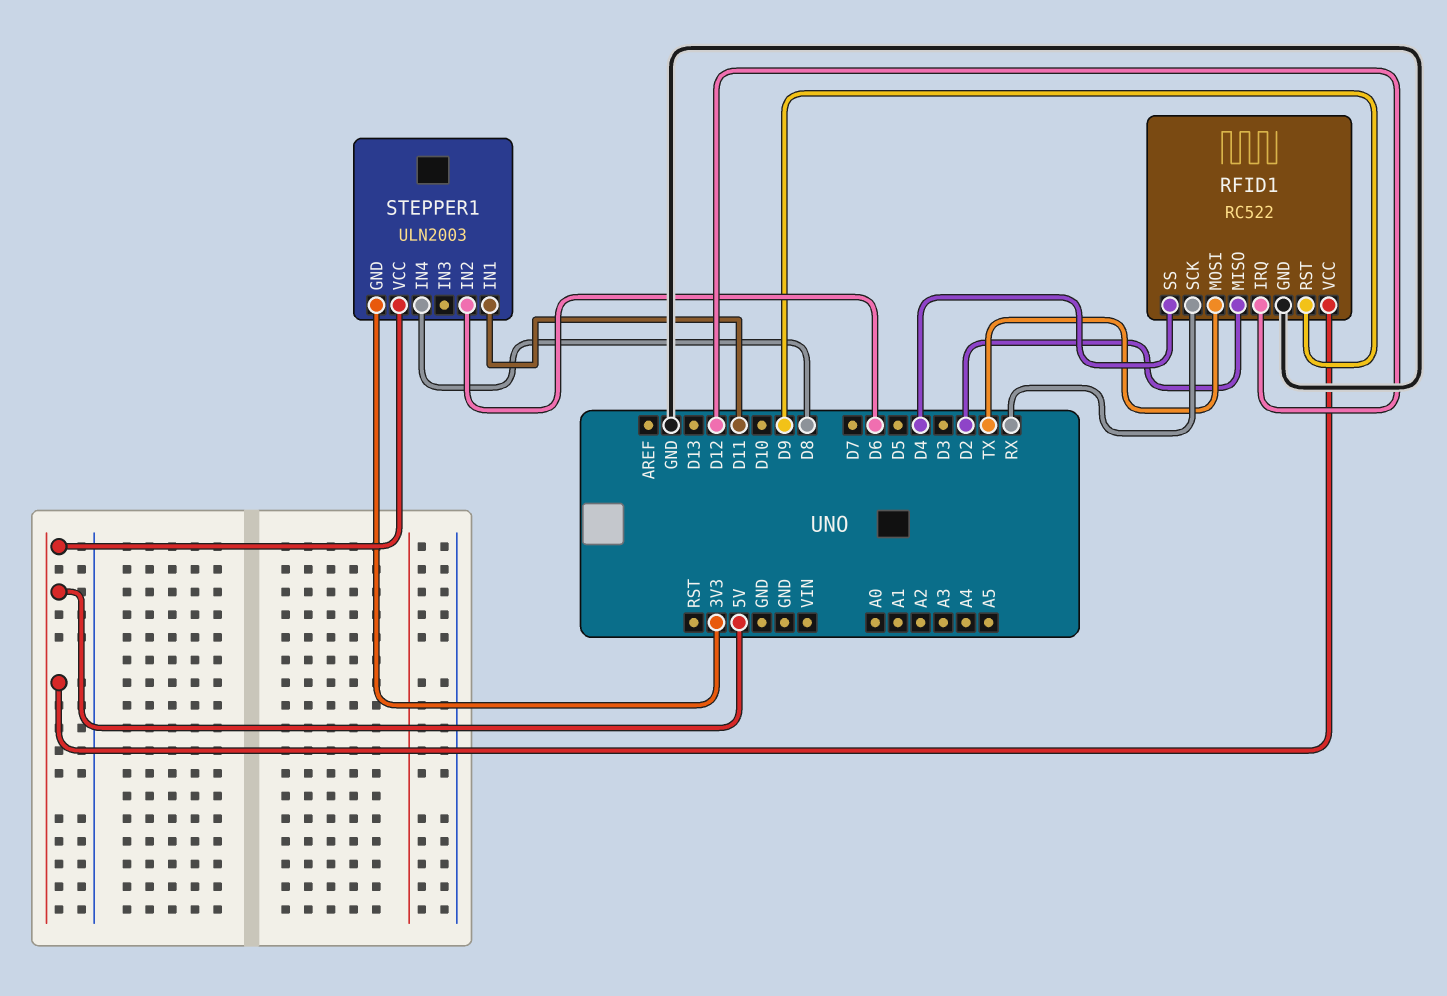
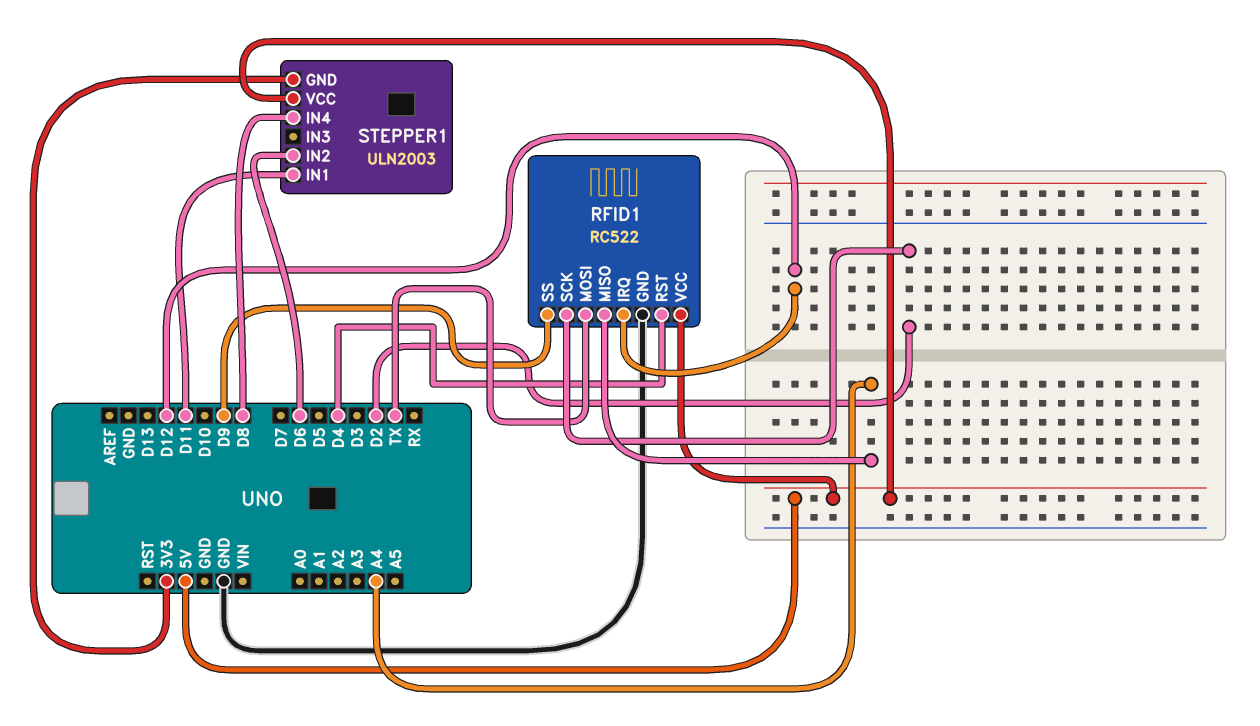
RFID1 pin MISO: D2 -> A4
RFID1 pin RST: D9 -> D4
RFID1 pin SCK: RX -> D2
RFID1 pin SS: D4 -> D9

